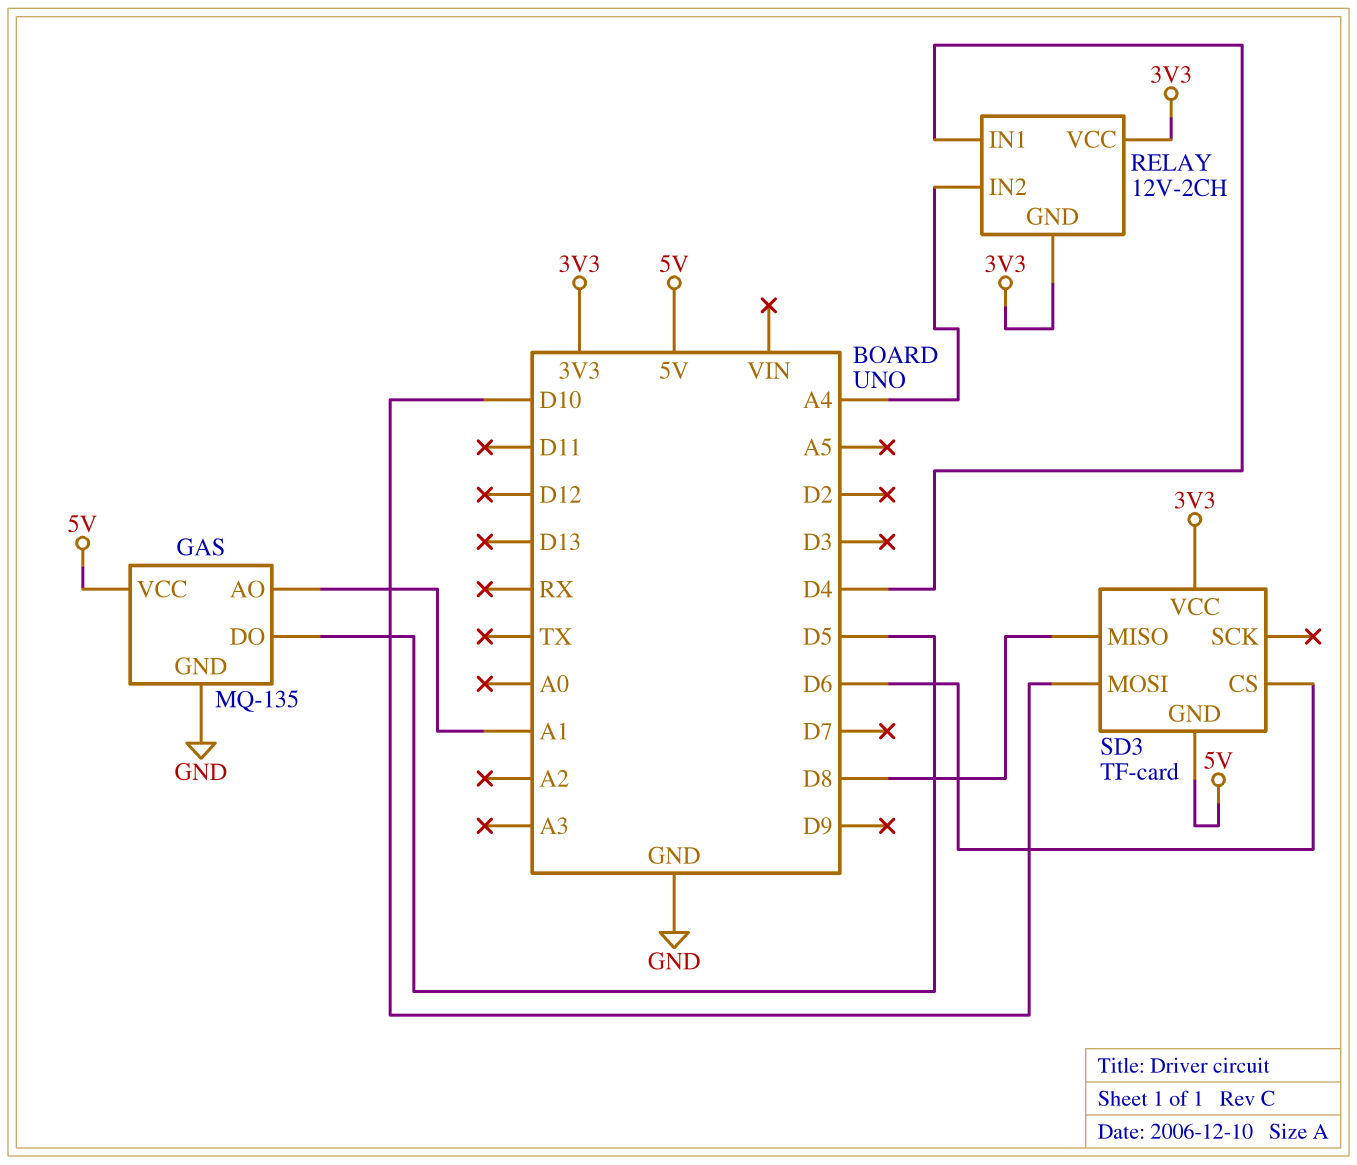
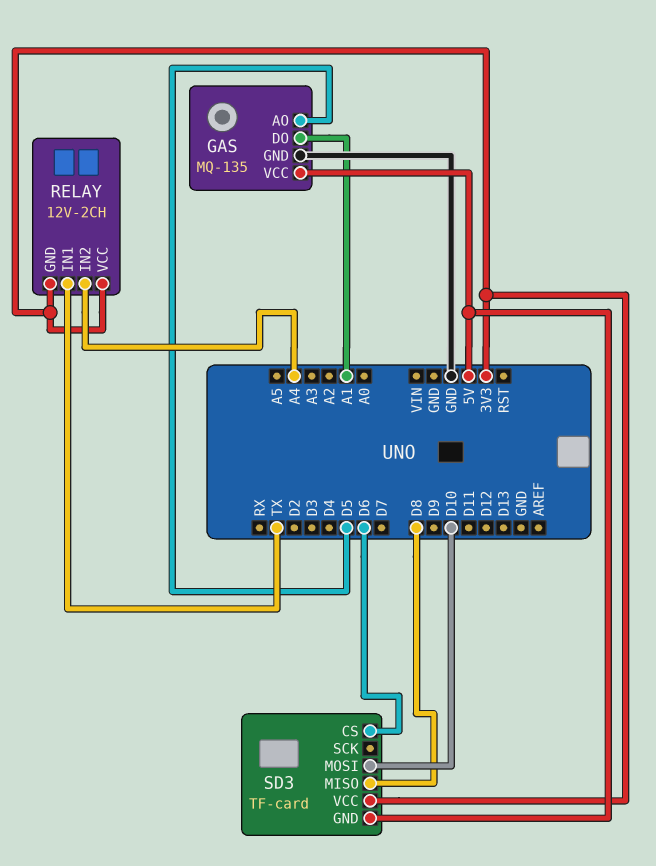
GAS pin AO: A1 -> D5
GAS pin DO: D5 -> A1
RELAY pin IN1: D4 -> TX

